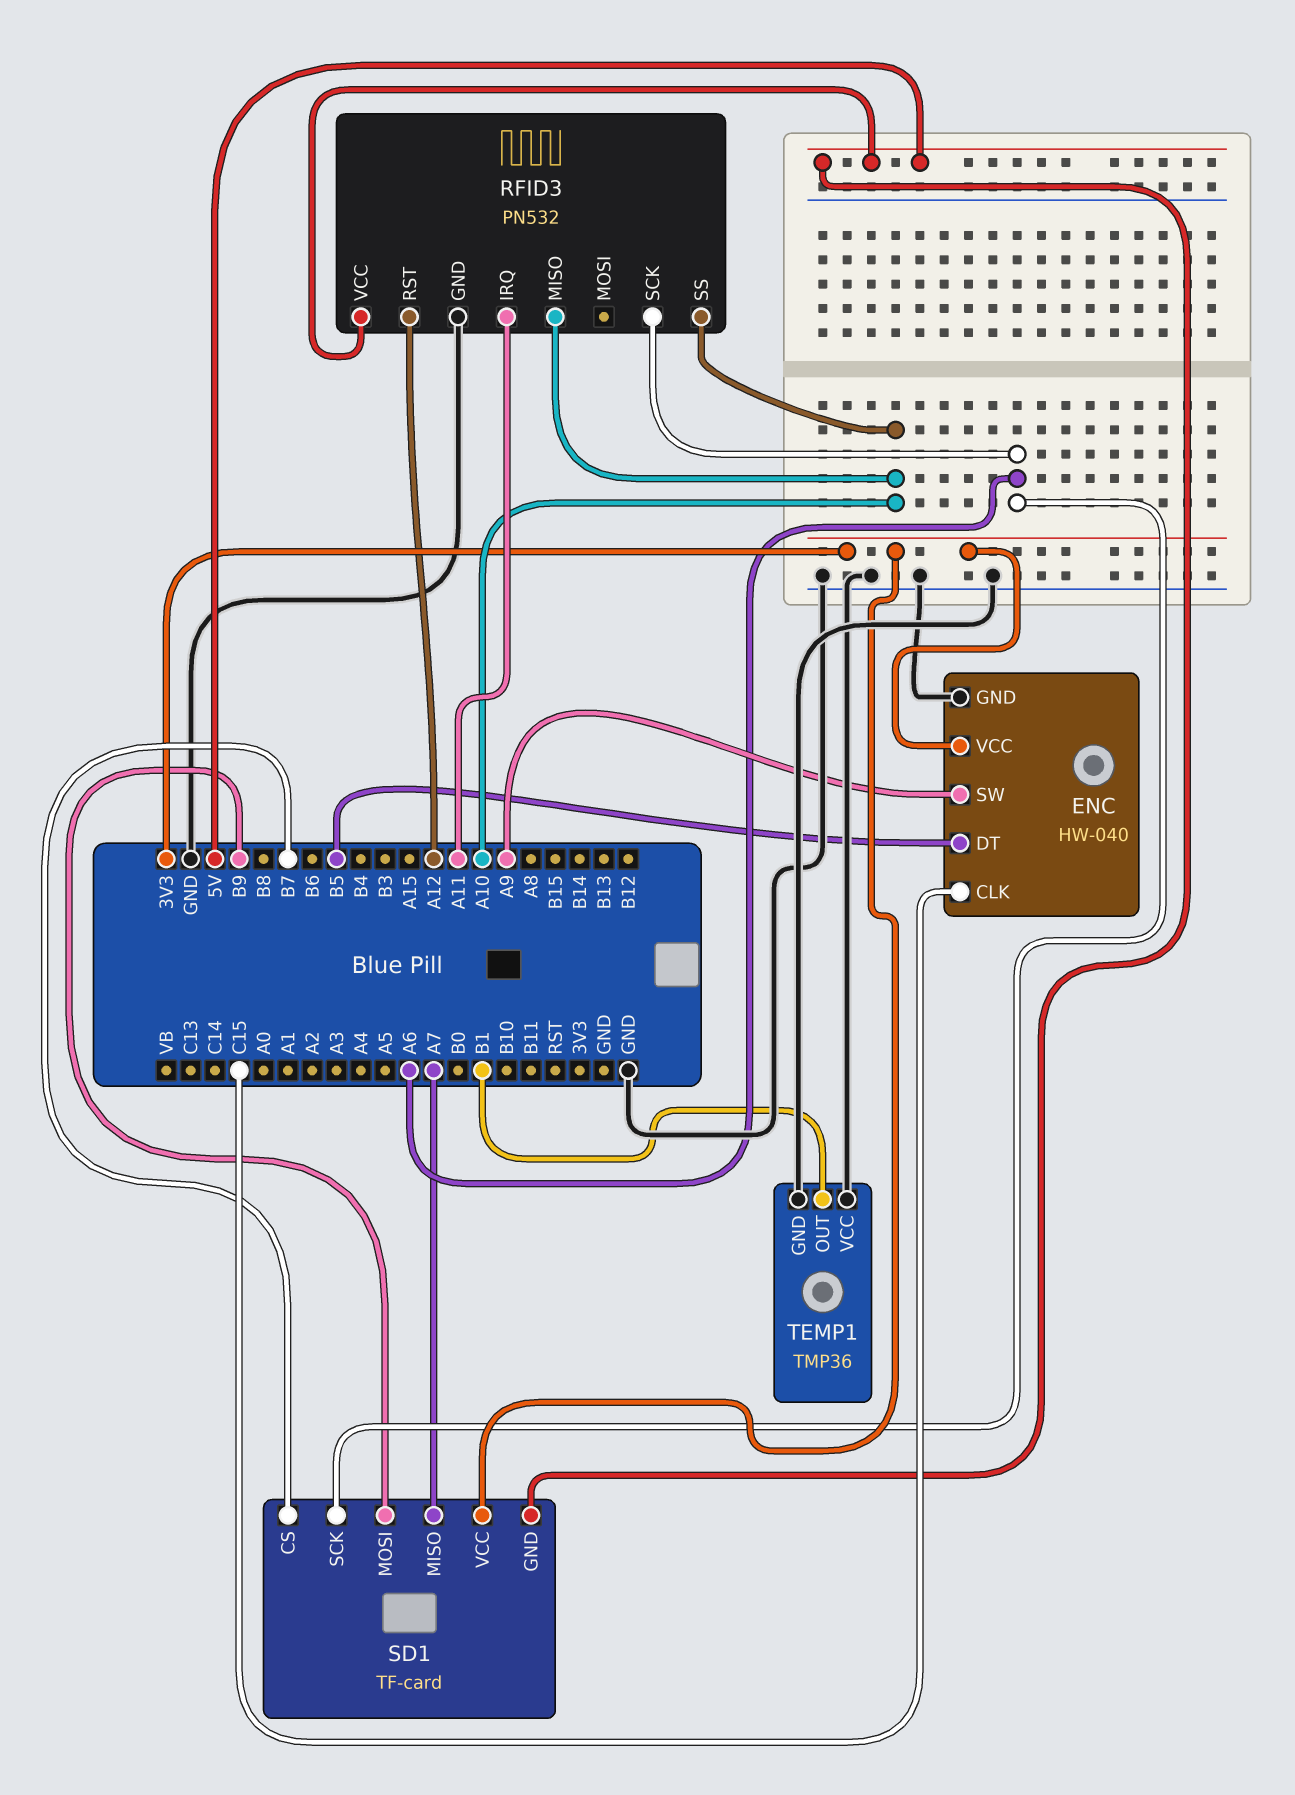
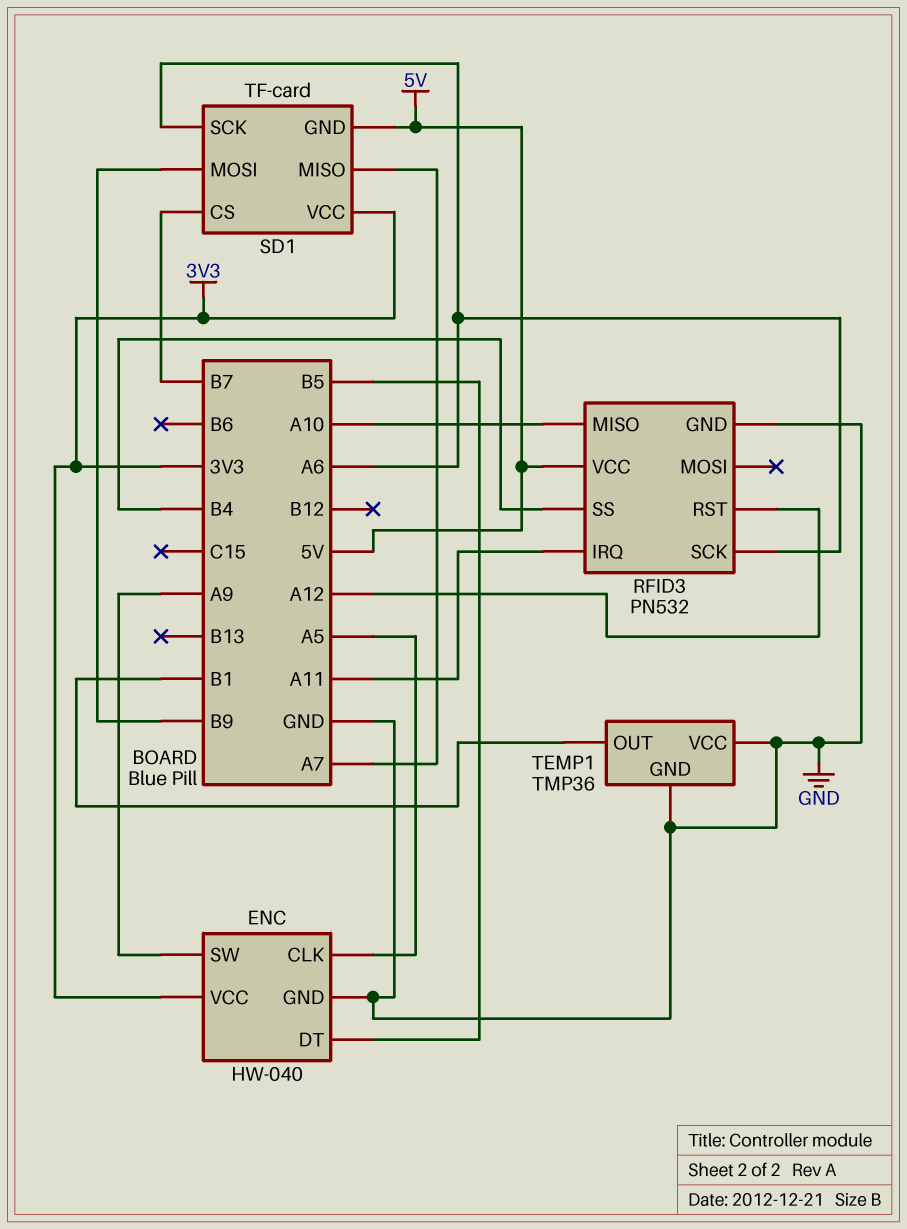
ENC pin CLK: C15 -> A5
RFID3 pin SS: A10 -> B4

